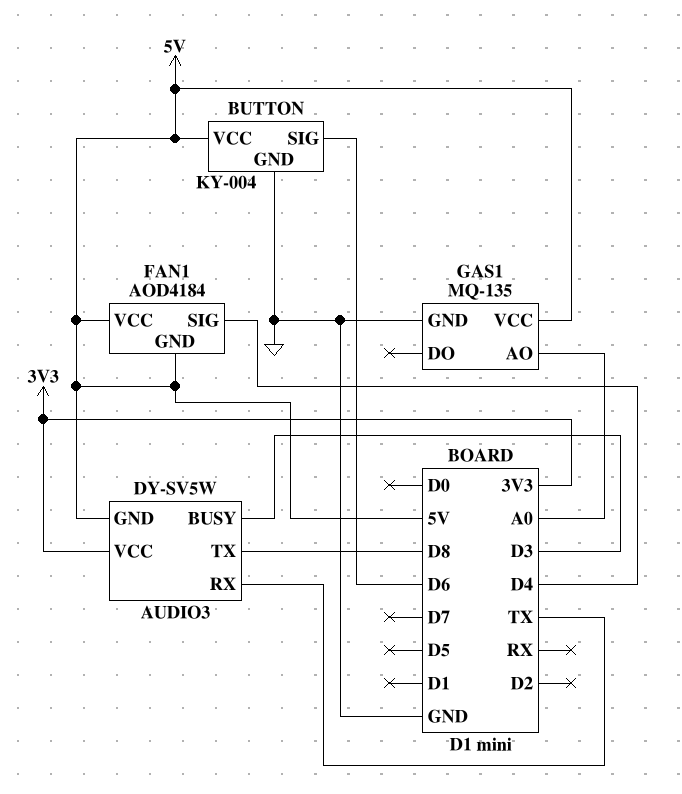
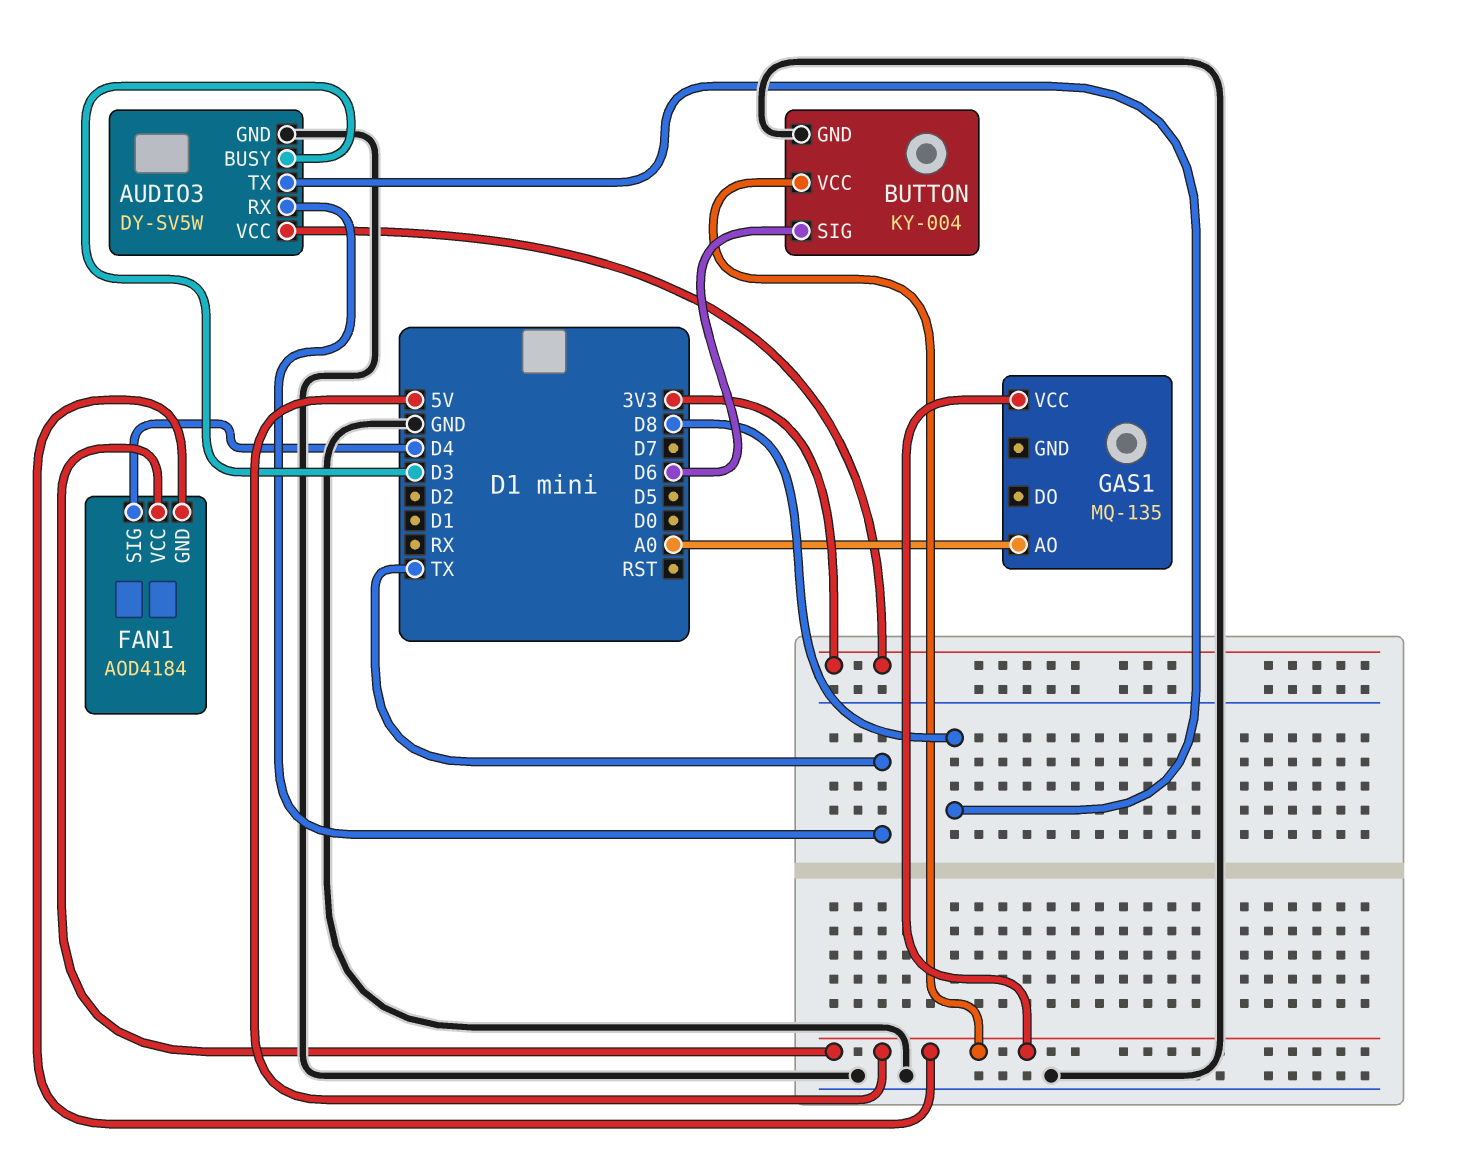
AUDIO3 pin GND: 5V -> GND
GAS1 pin GND: GND -> none

